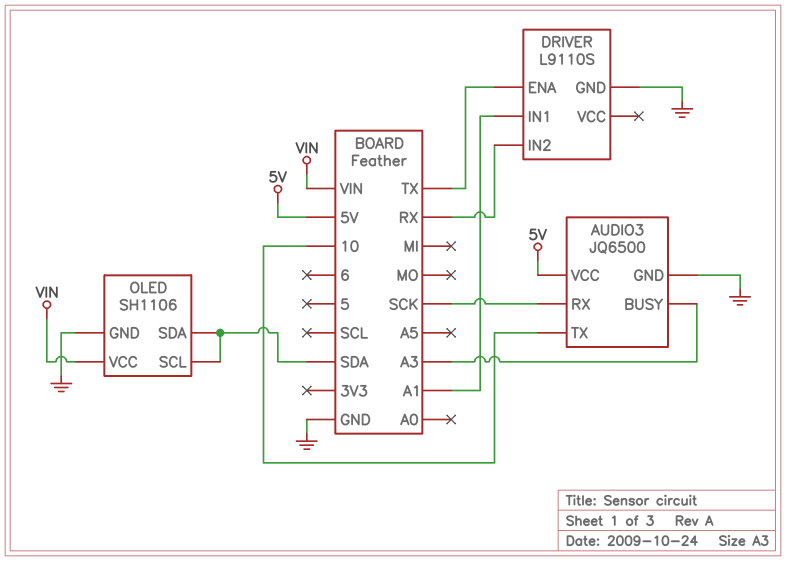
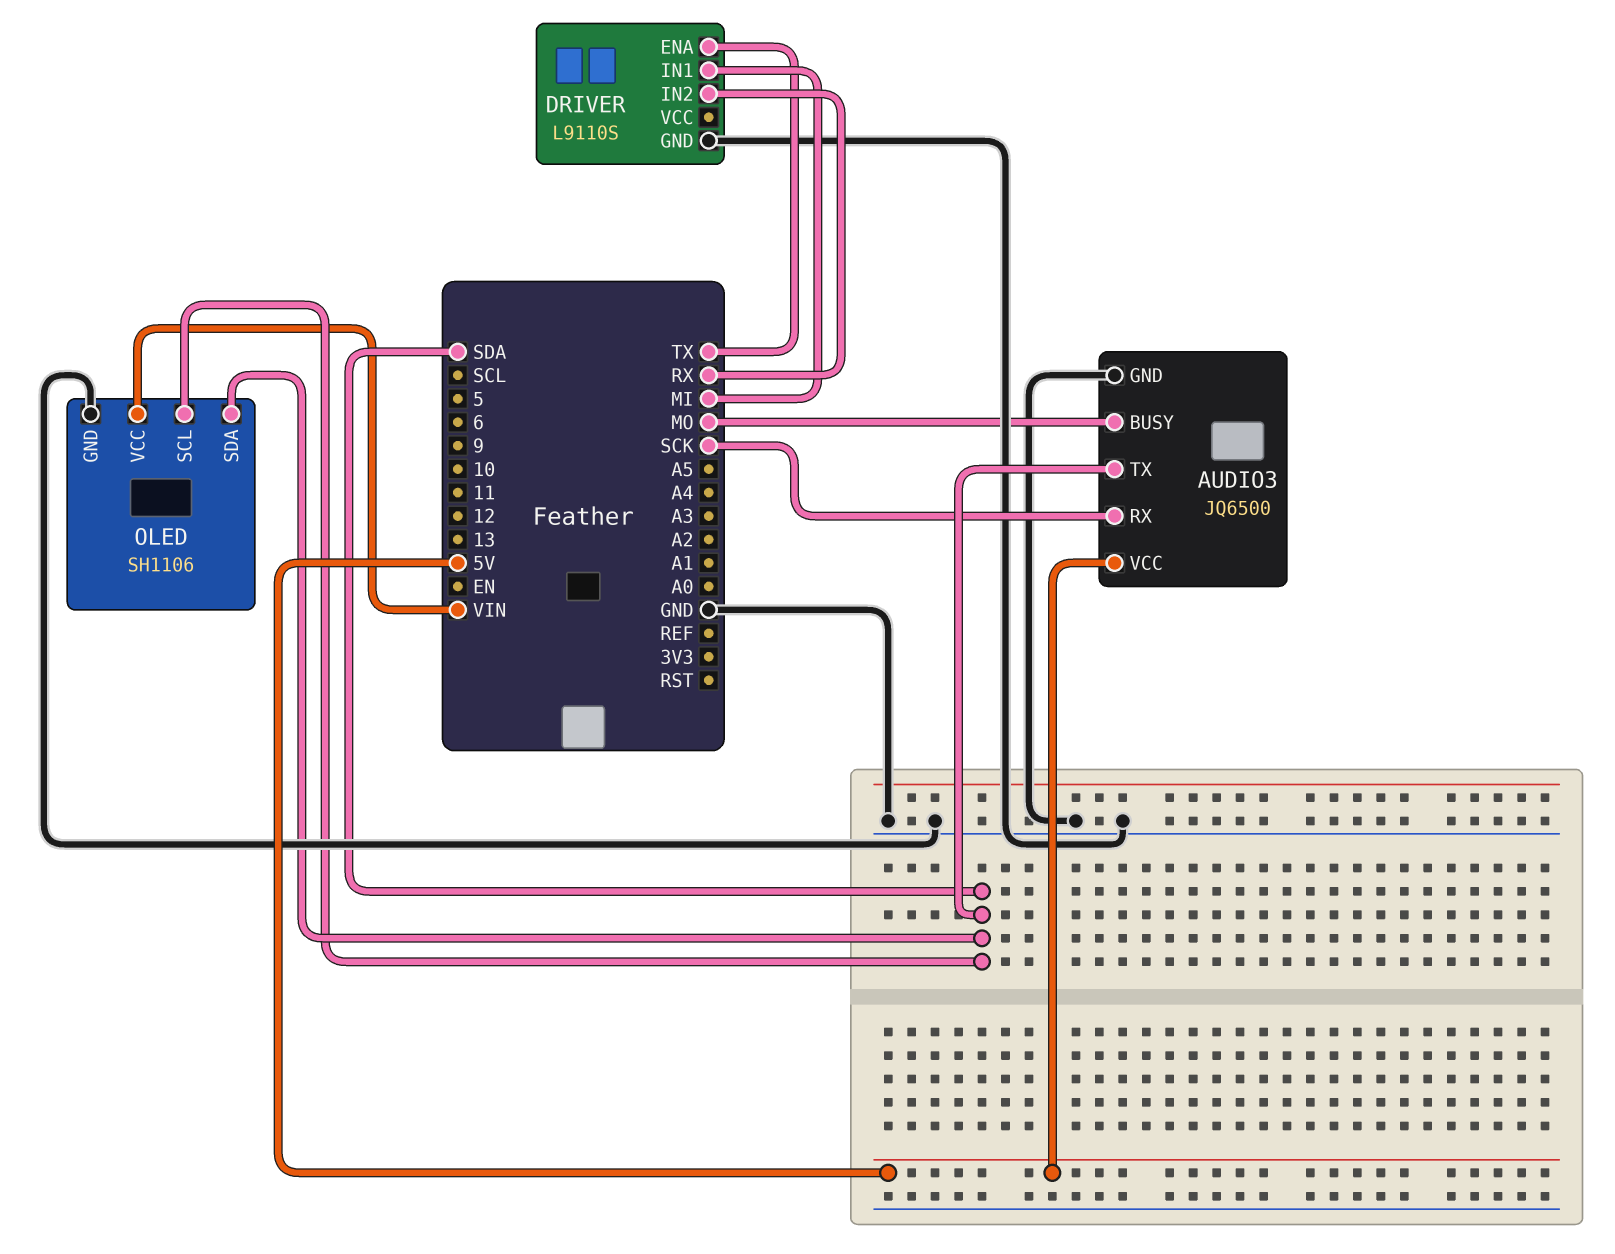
AUDIO3 pin BUSY: A3 -> MO
AUDIO3 pin TX: 10 -> SDA
DRIVER pin IN1: A1 -> MI

